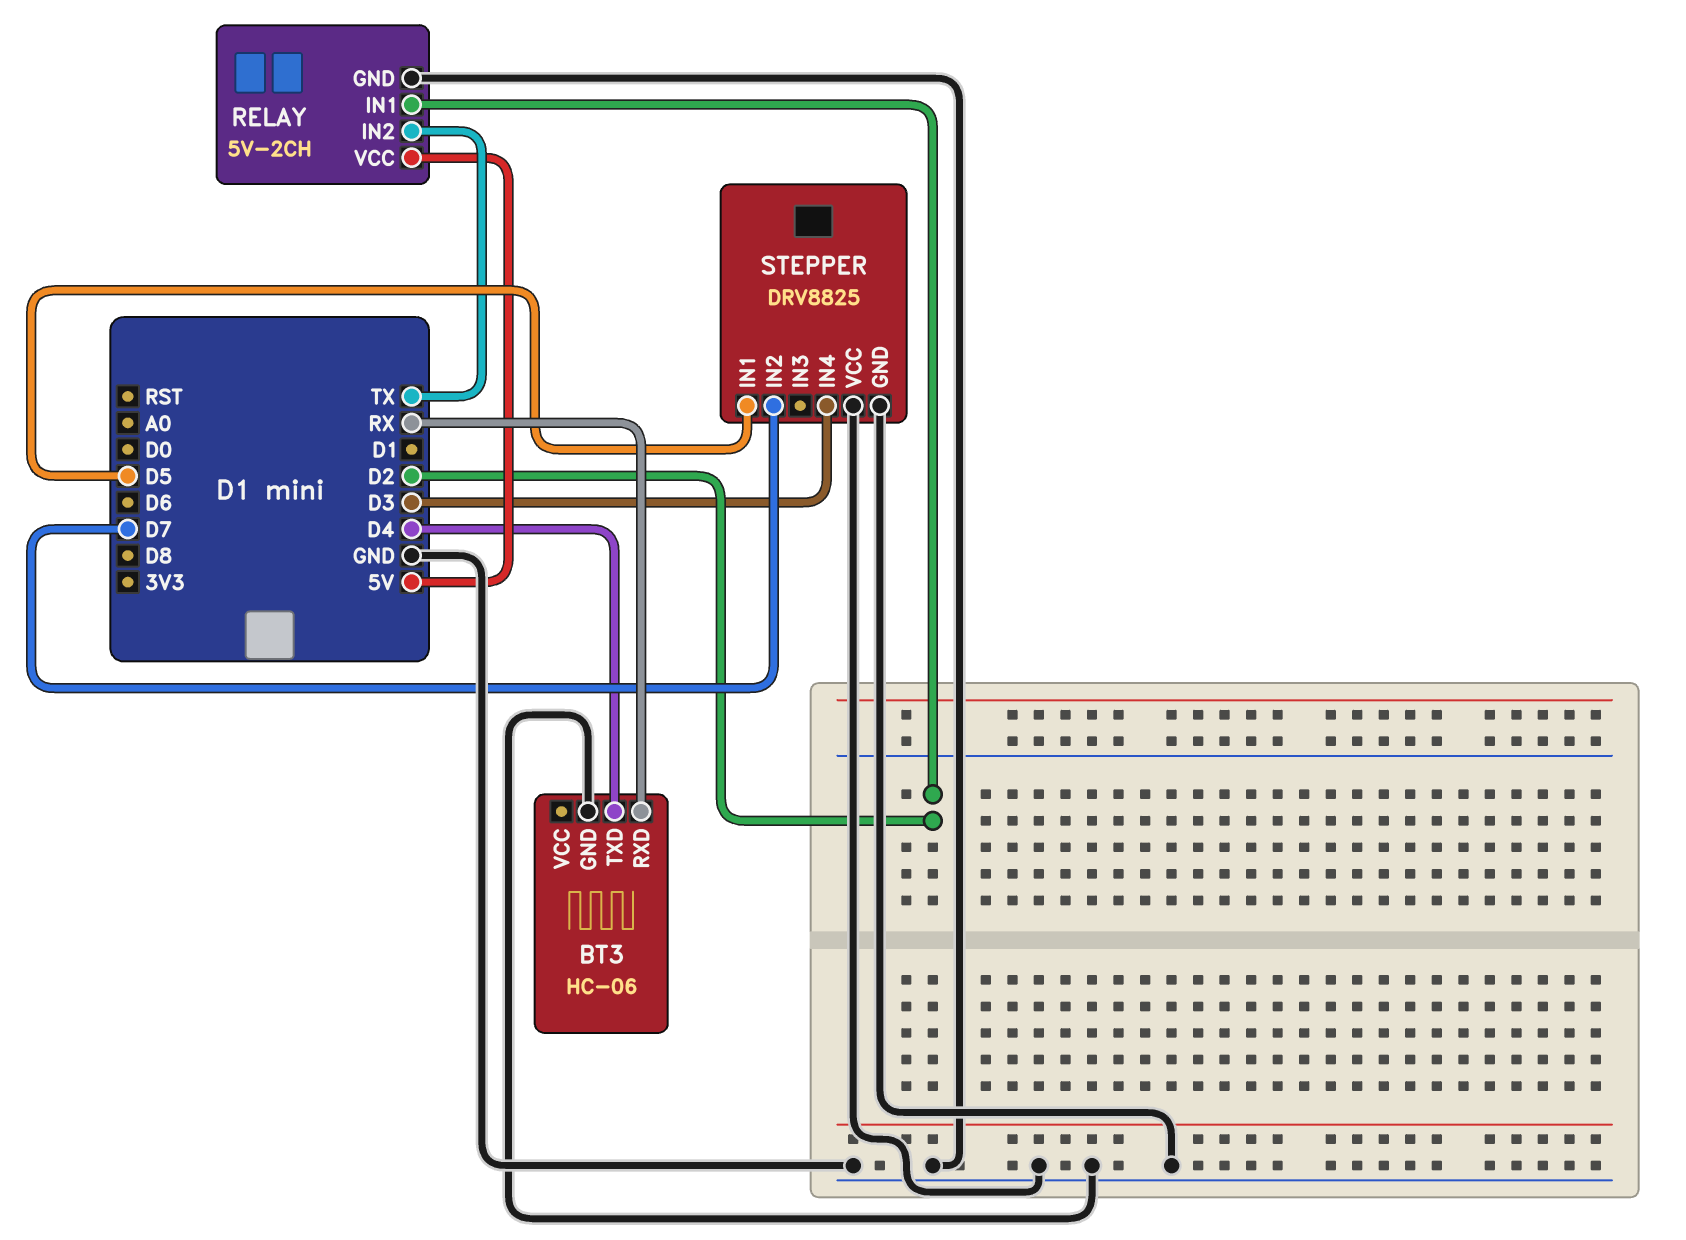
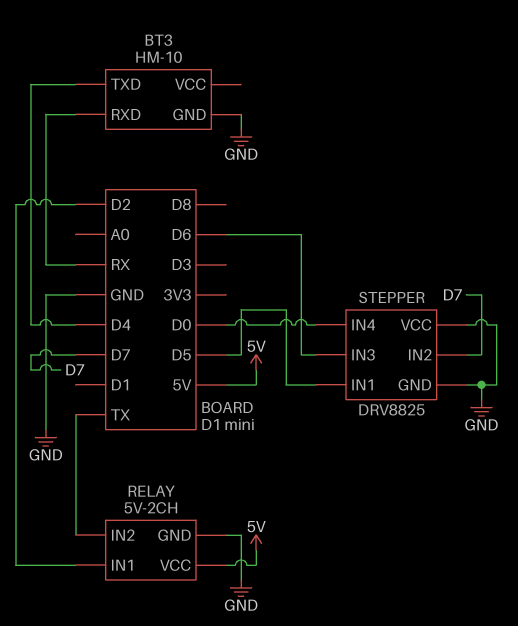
BT3: HC-06 -> HM-10
STEPPER pin IN3: none -> D6
STEPPER pin IN4: D3 -> D0

